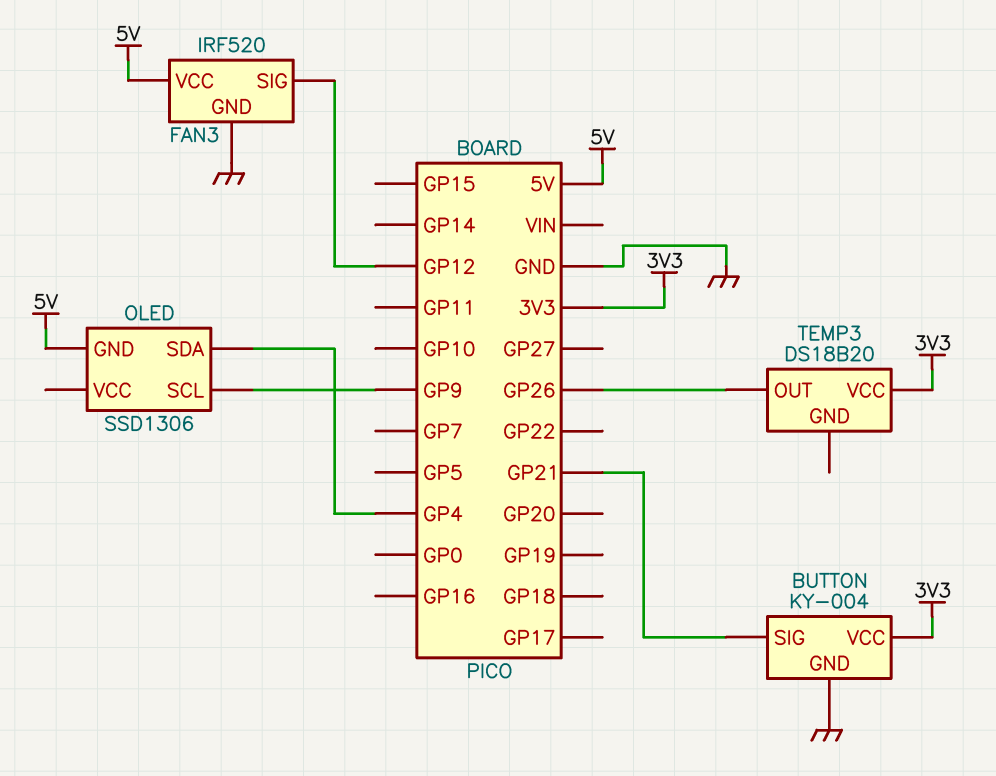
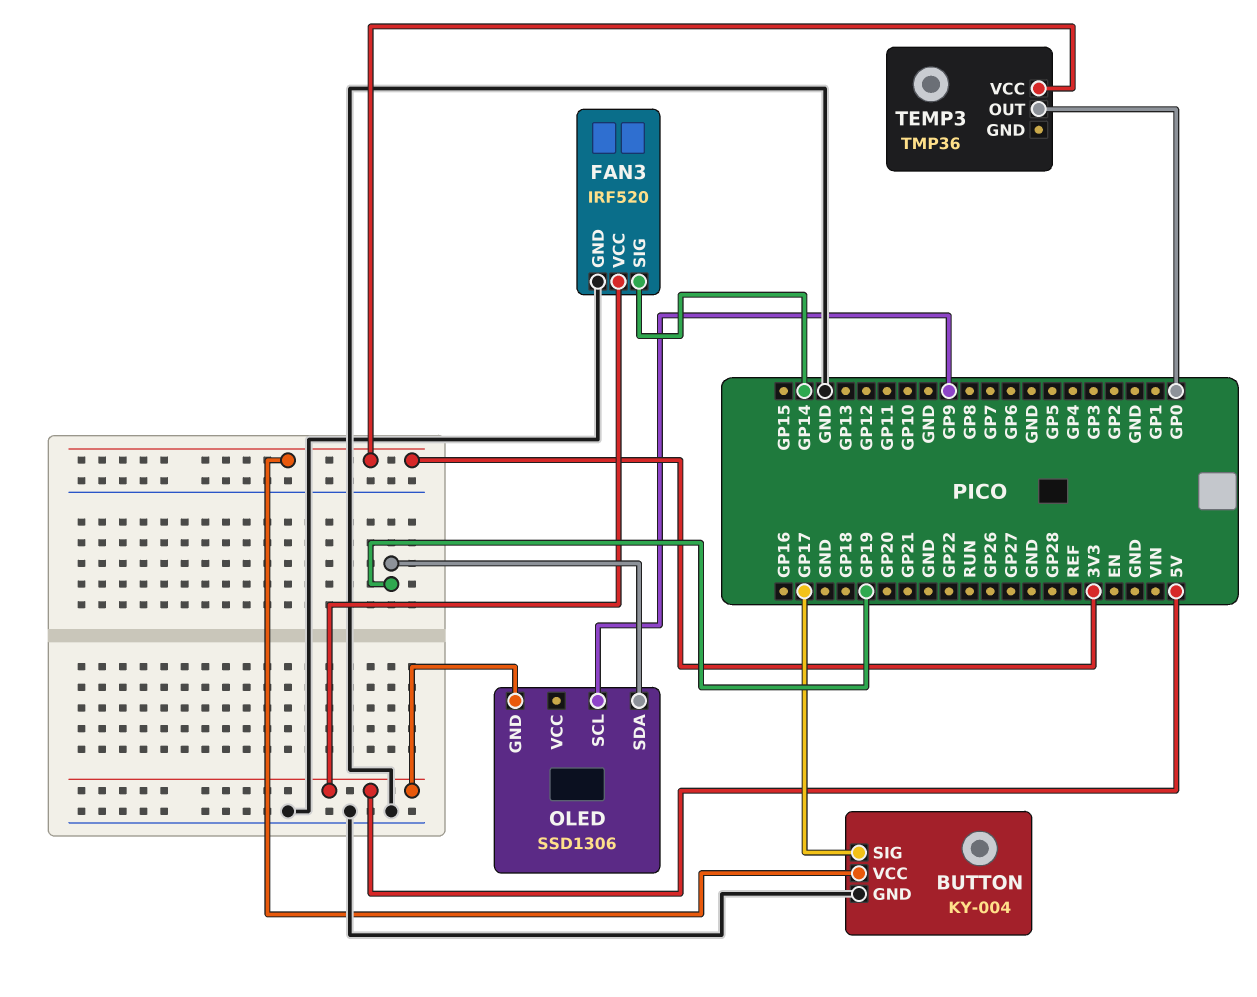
BUTTON pin SIG: GP21 -> GP17
FAN3 pin SIG: GP12 -> GP14
OLED pin SDA: GP4 -> GP19
TEMP3: DS18B20 -> TMP36
TEMP3 pin OUT: GP26 -> GP0

